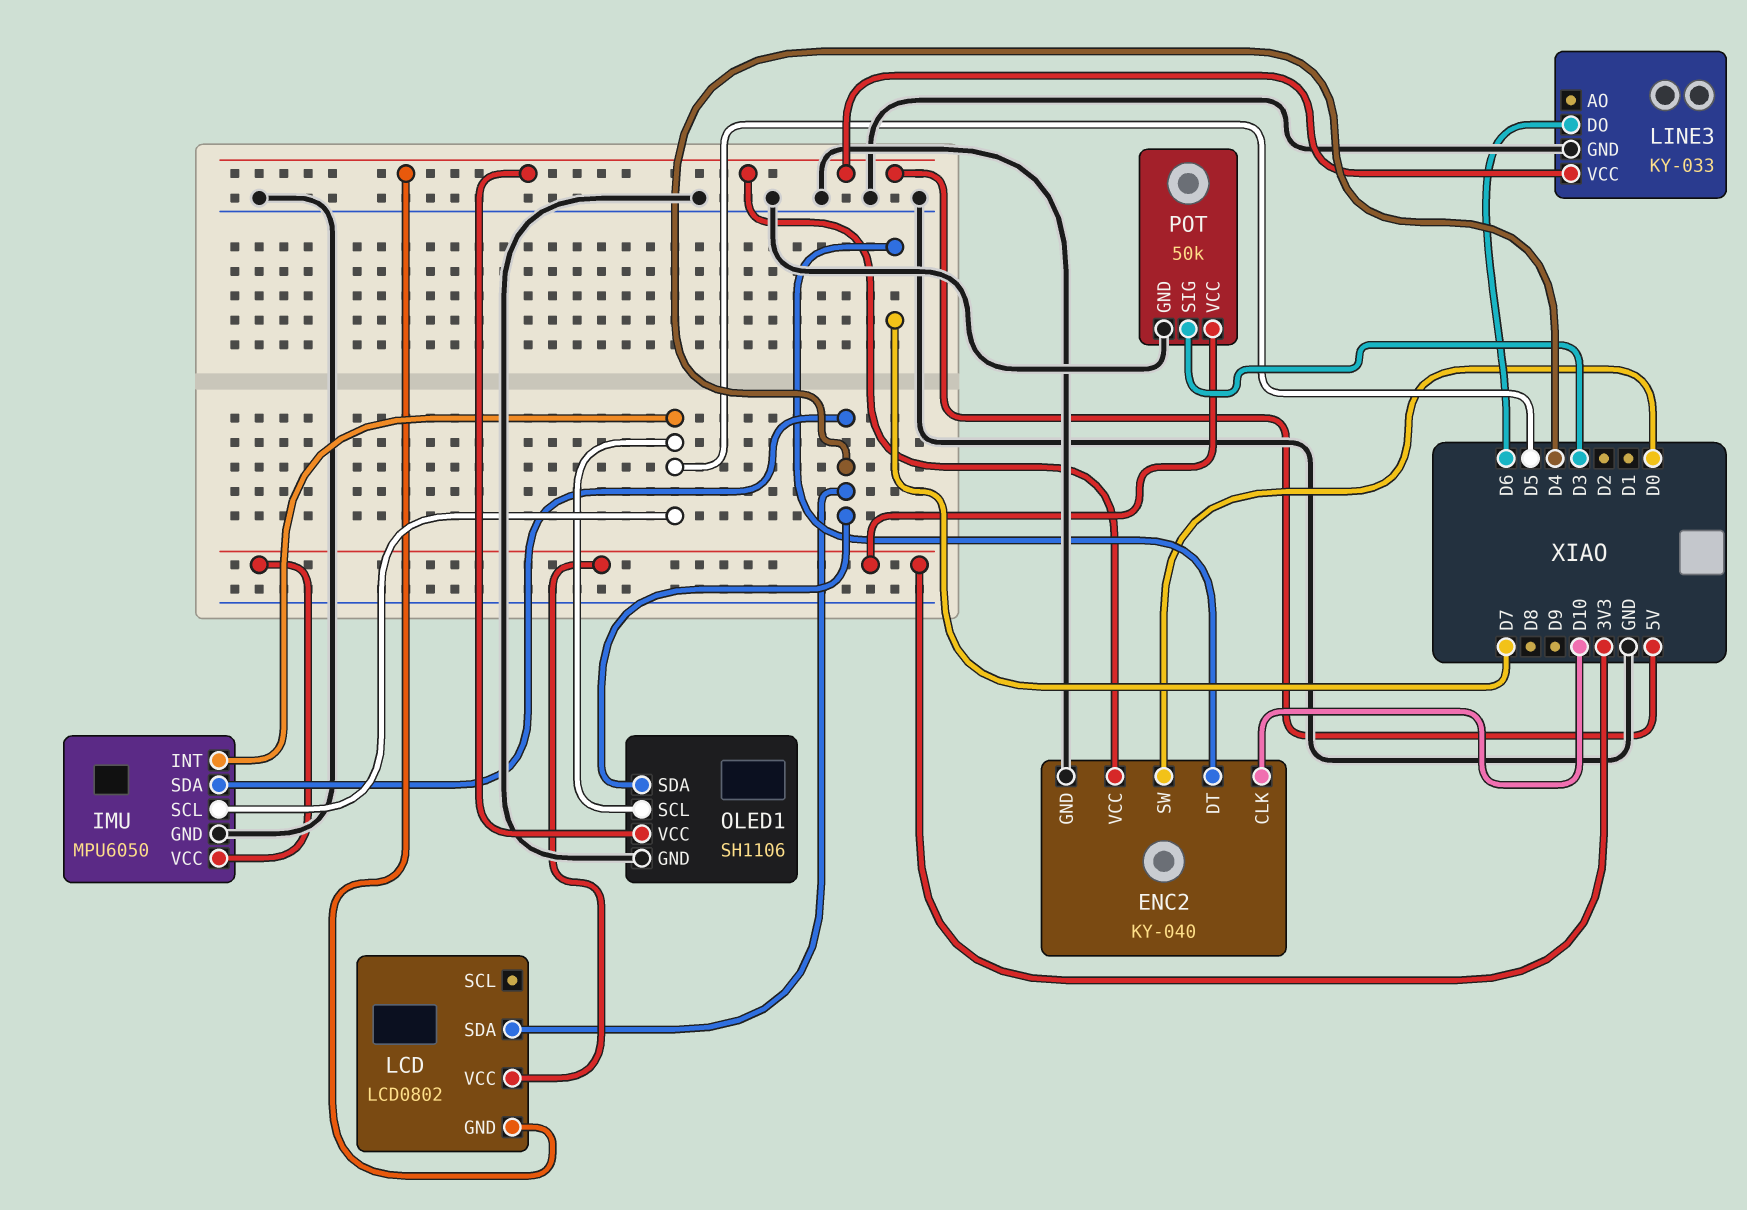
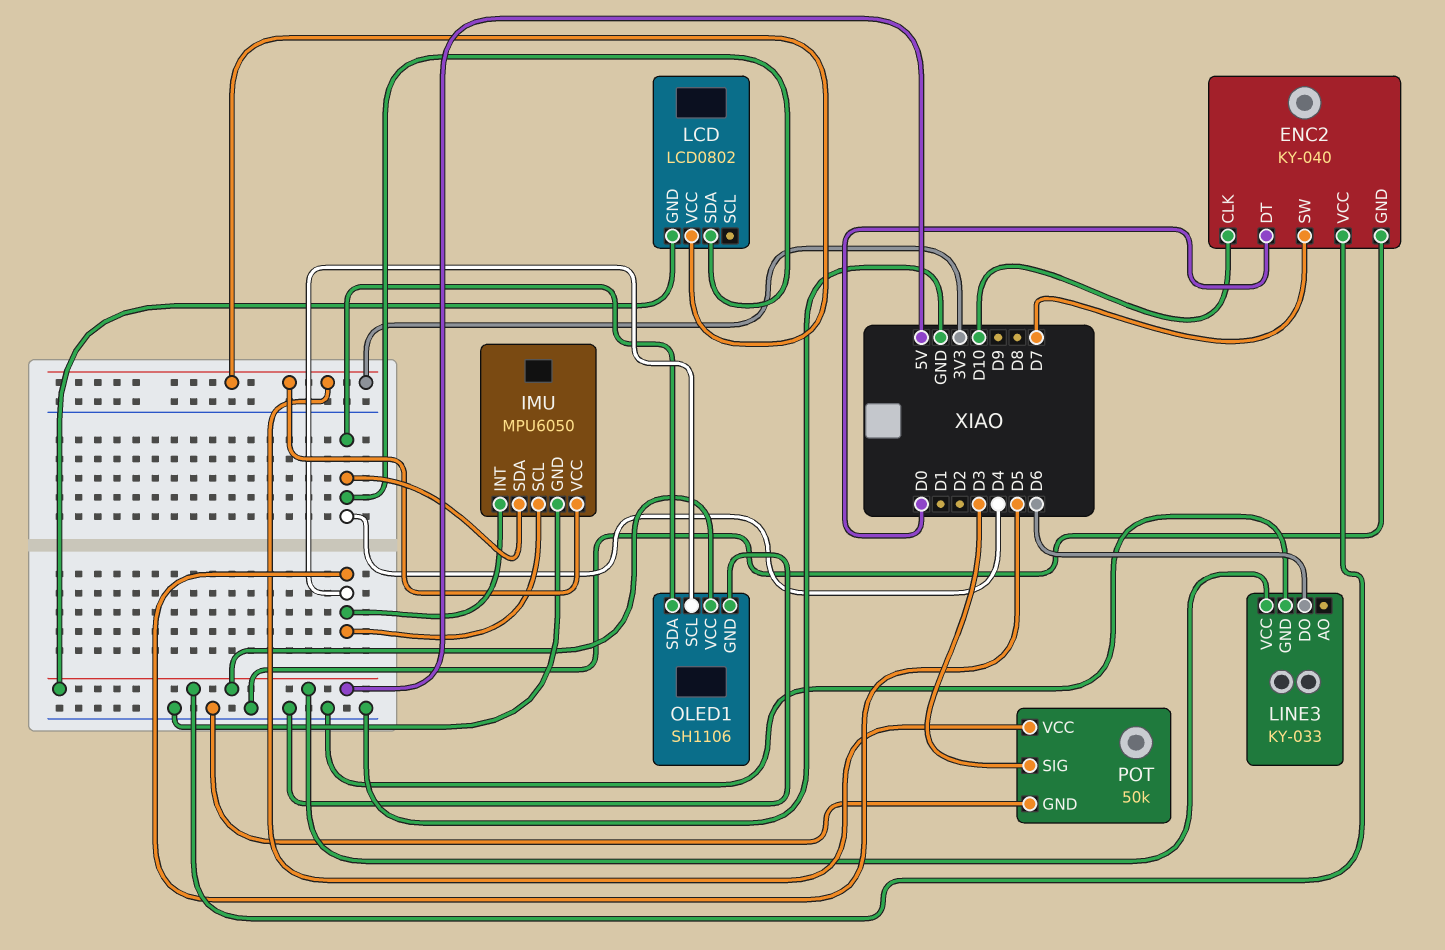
ENC2 pin DT: D7 -> D0
ENC2 pin SW: D0 -> D7

